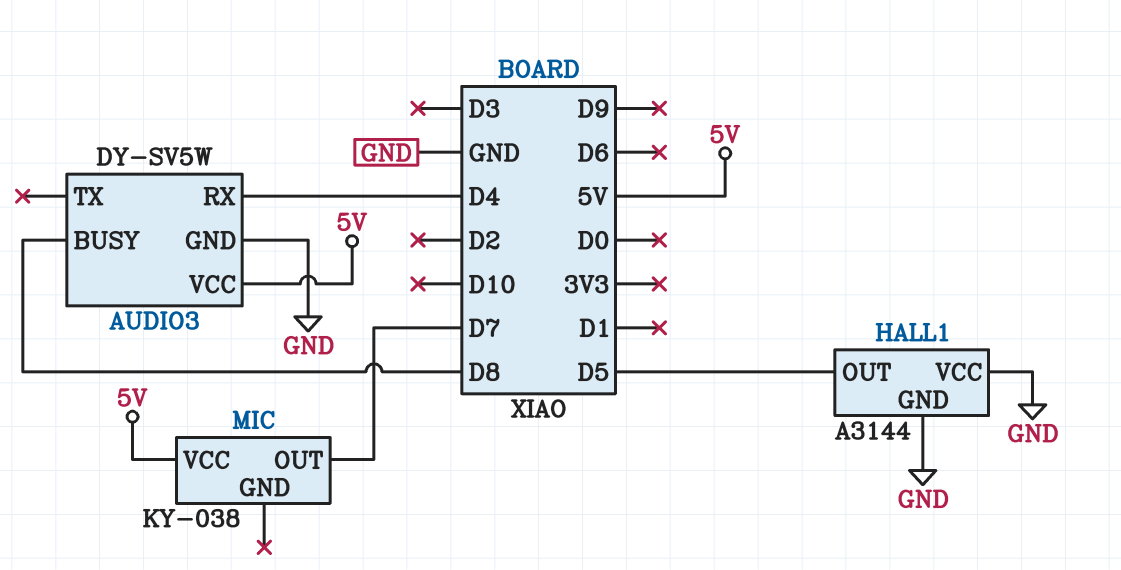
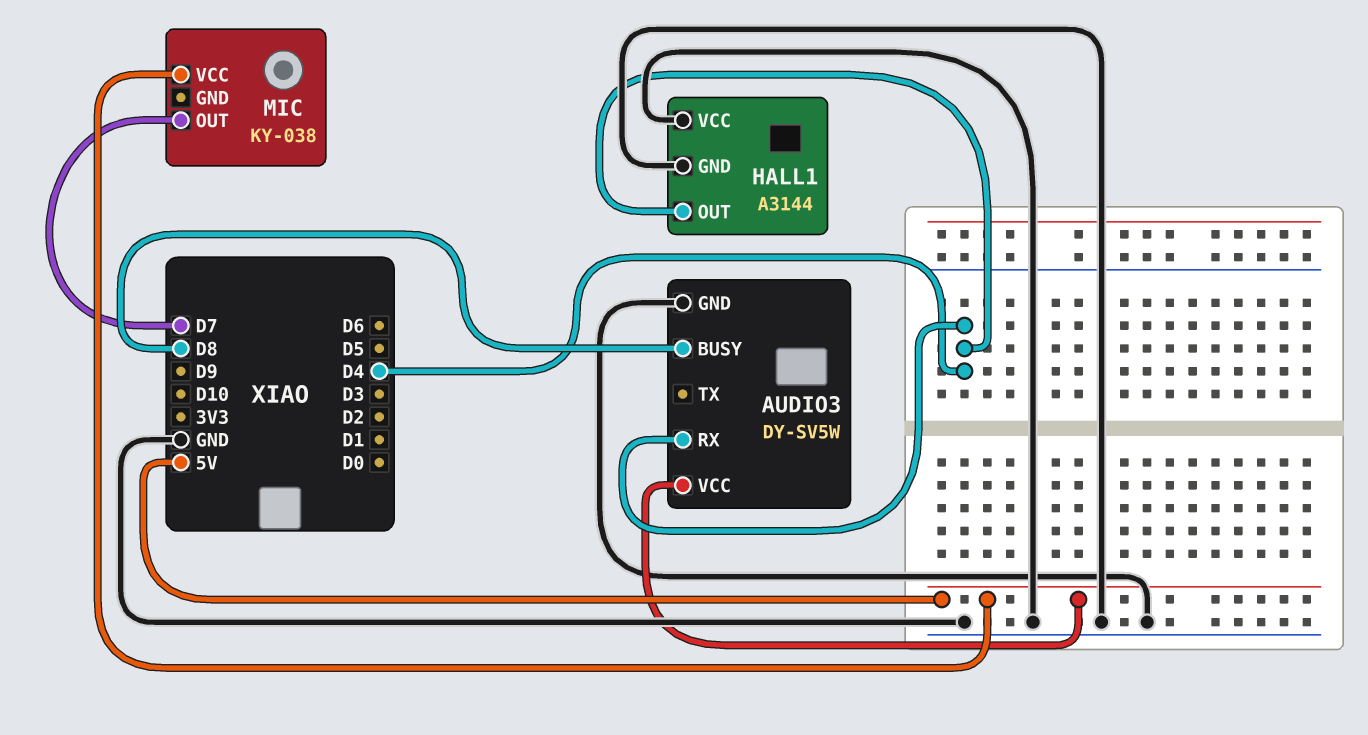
HALL1 pin OUT: D5 -> D4

